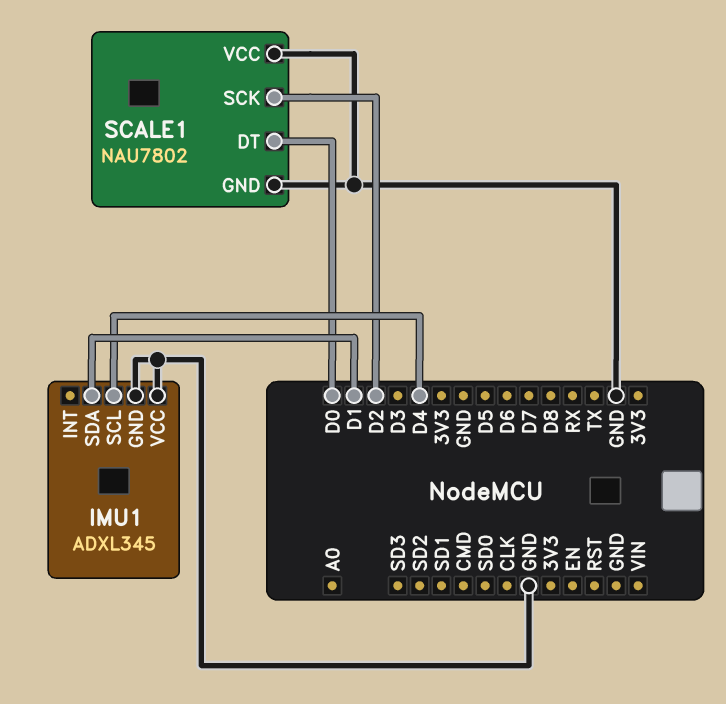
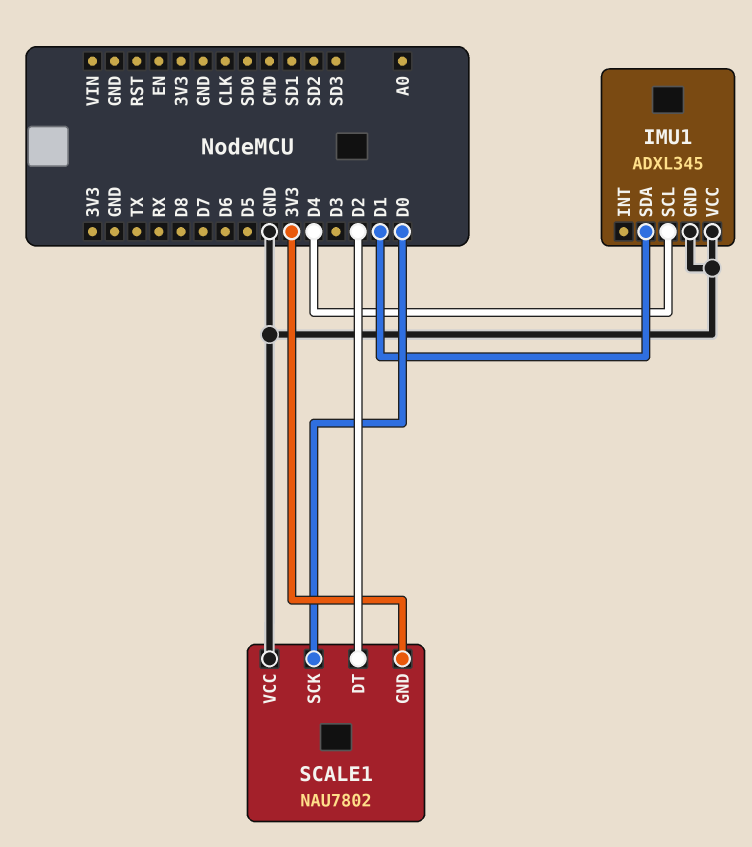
SCALE1 pin DT: D0 -> D2
SCALE1 pin GND: GND -> 3V3
SCALE1 pin SCK: D2 -> D0

